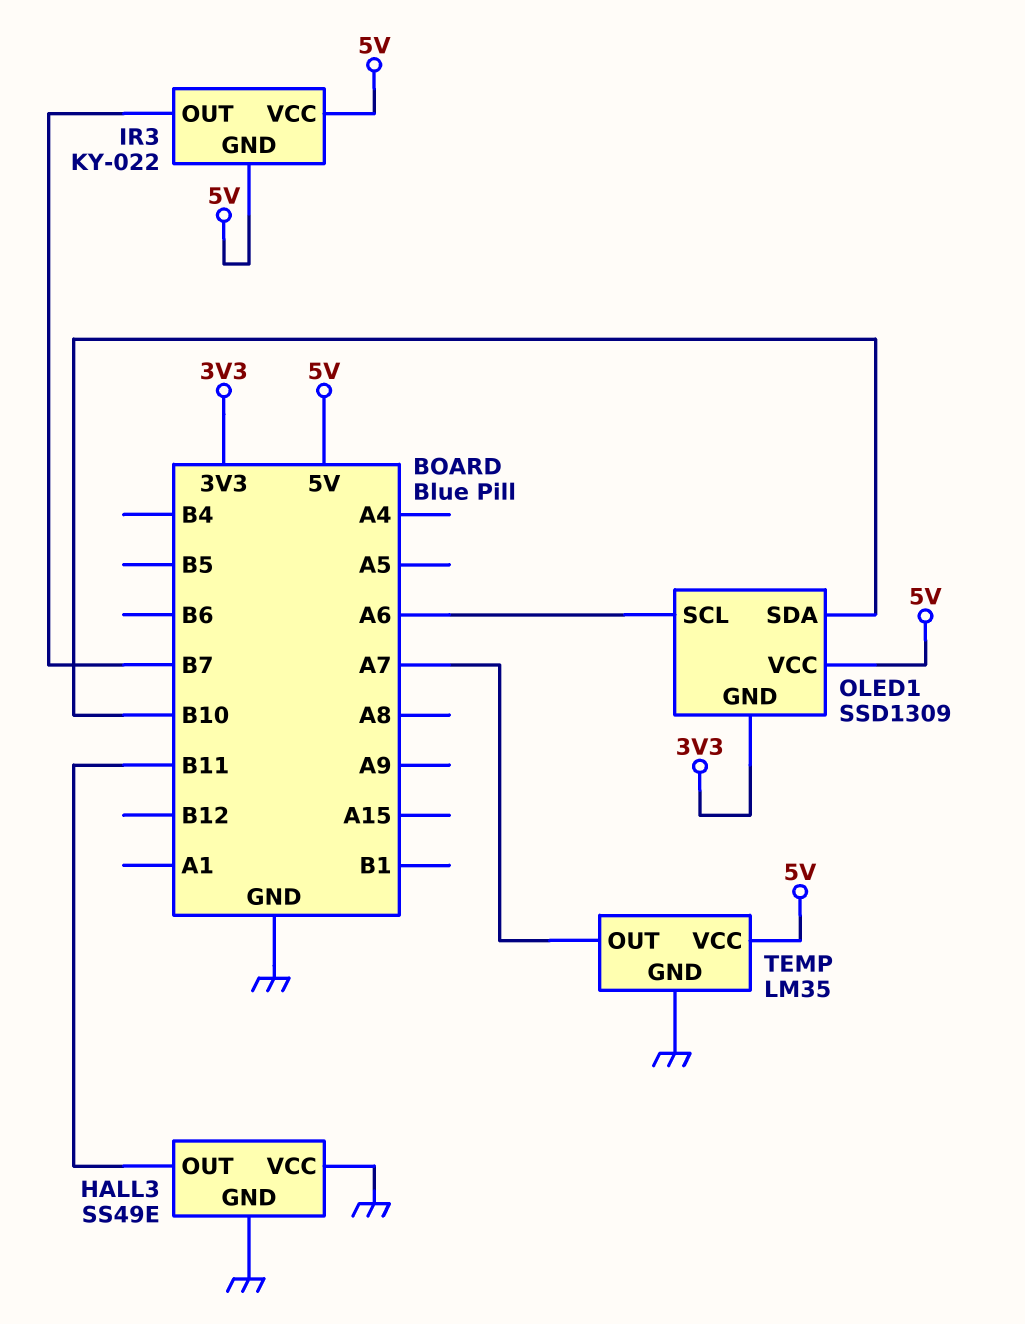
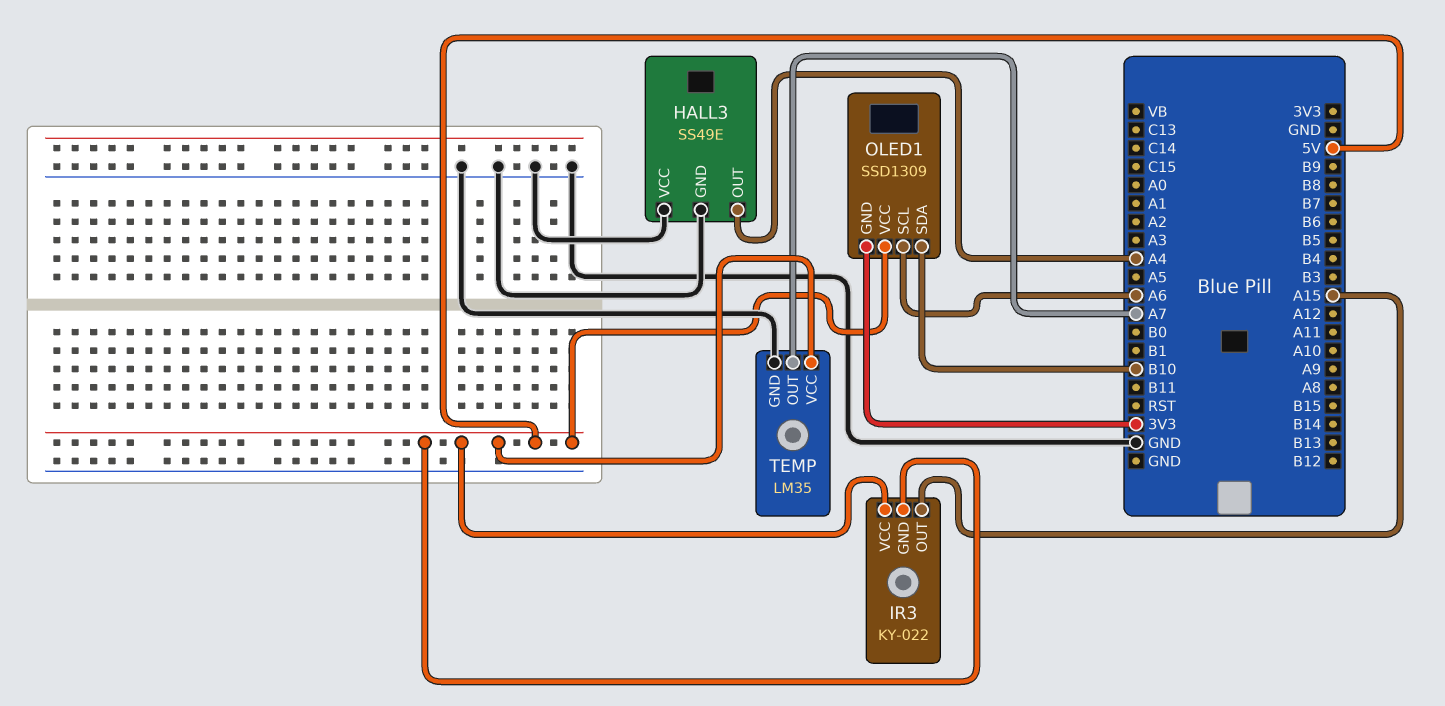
HALL3 pin OUT: B11 -> A4
IR3 pin OUT: B7 -> A15

